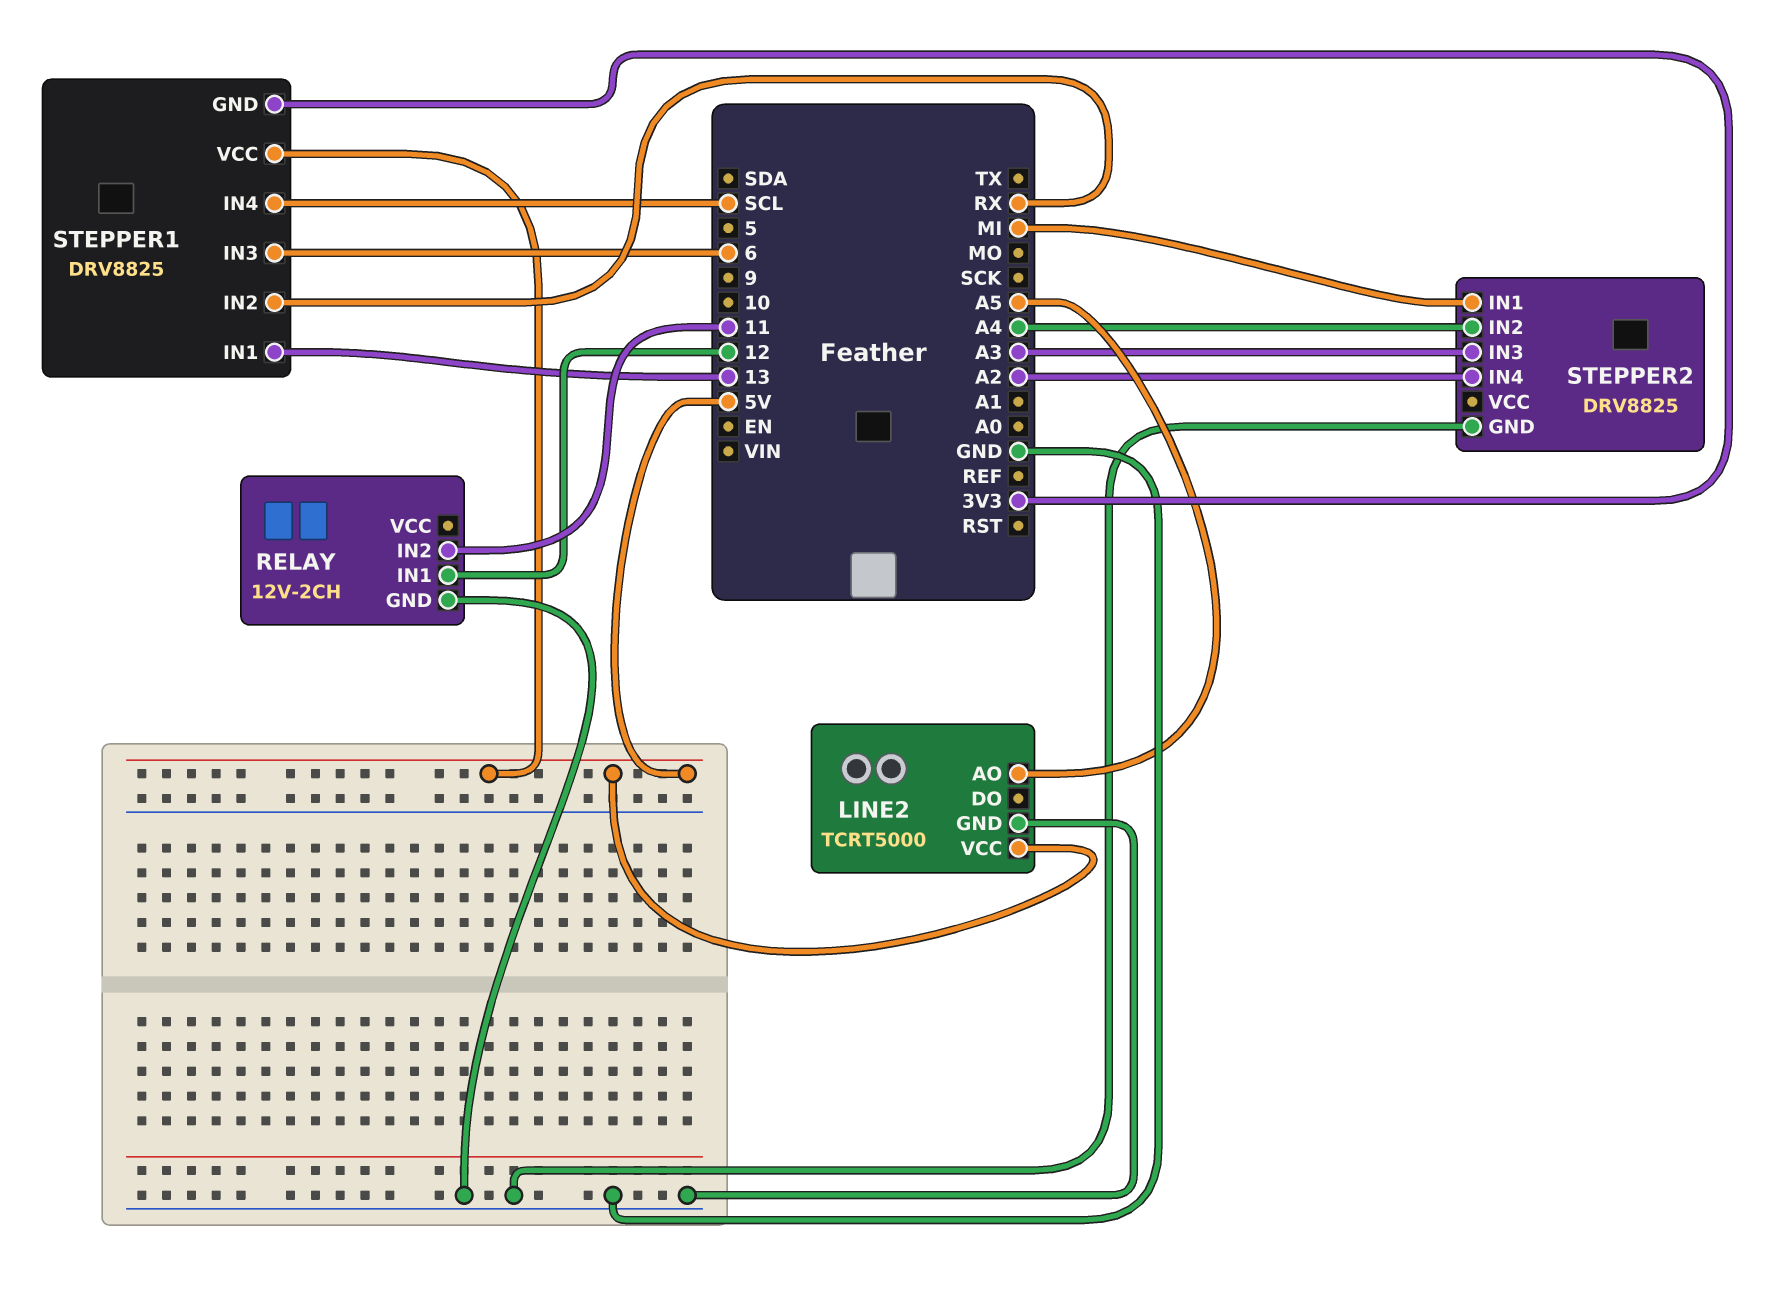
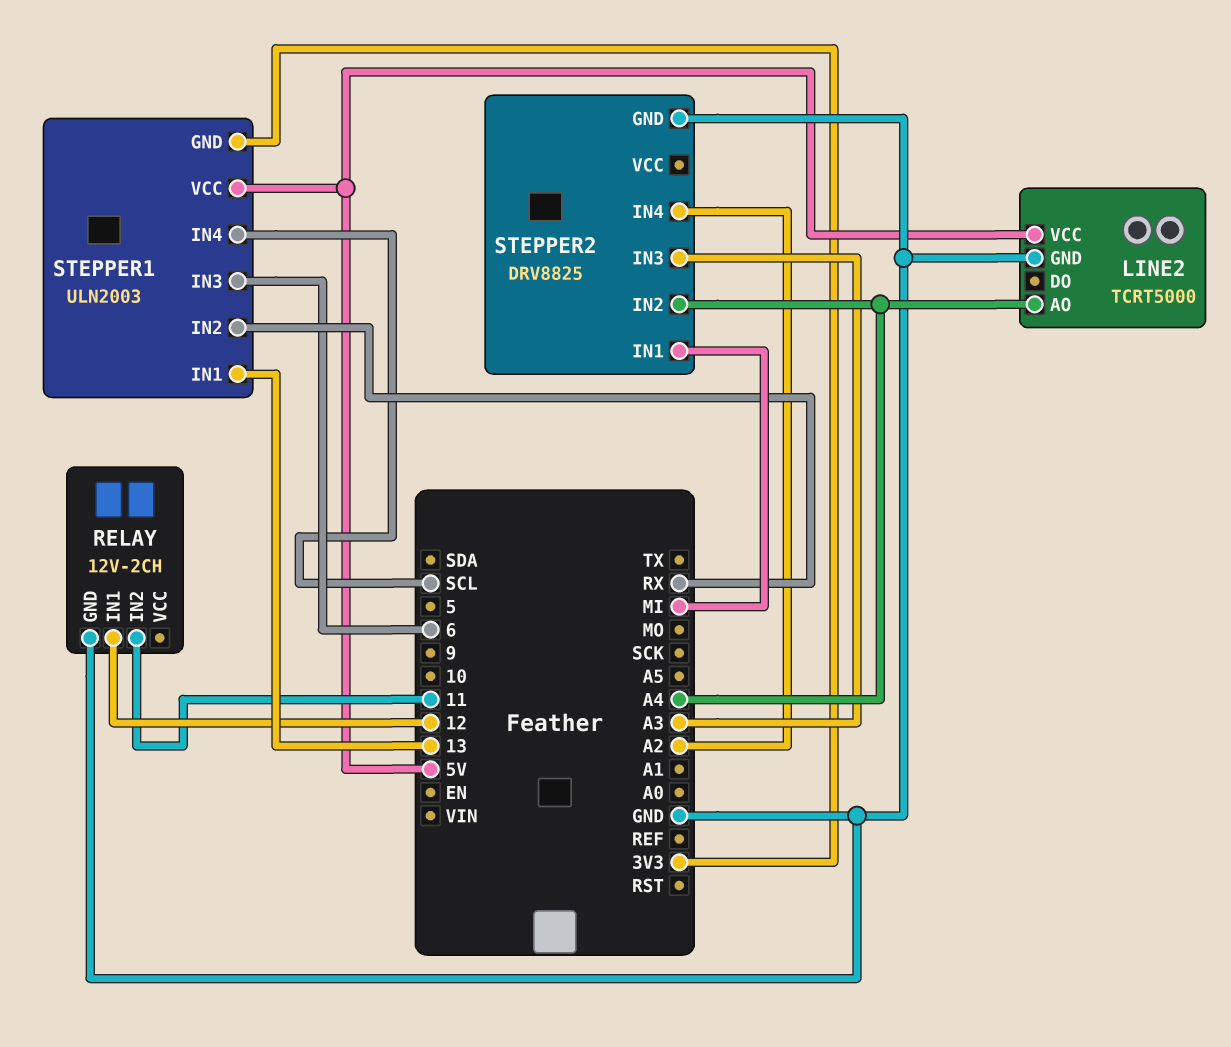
LINE2 pin AO: A5 -> A4
STEPPER1: DRV8825 -> ULN2003

